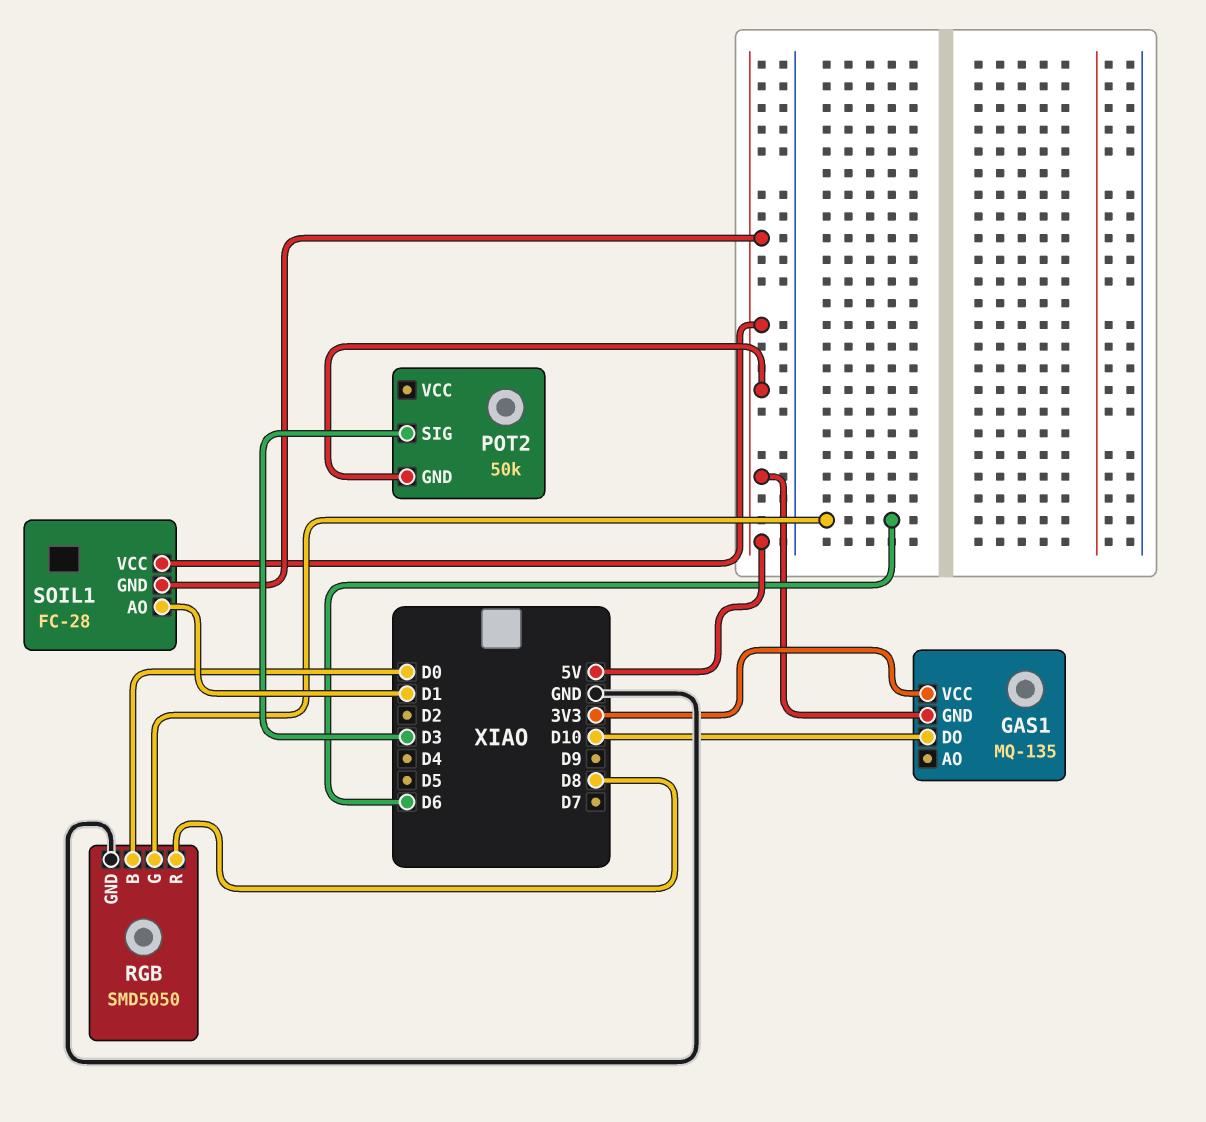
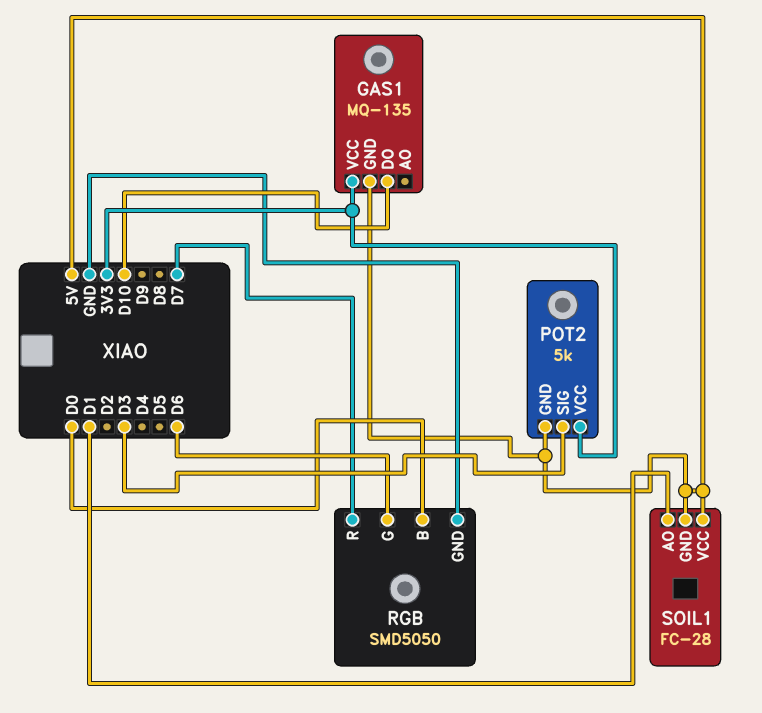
POT2: 50k -> 5k
POT2 pin VCC: none -> 3V3
RGB pin R: D8 -> D7

